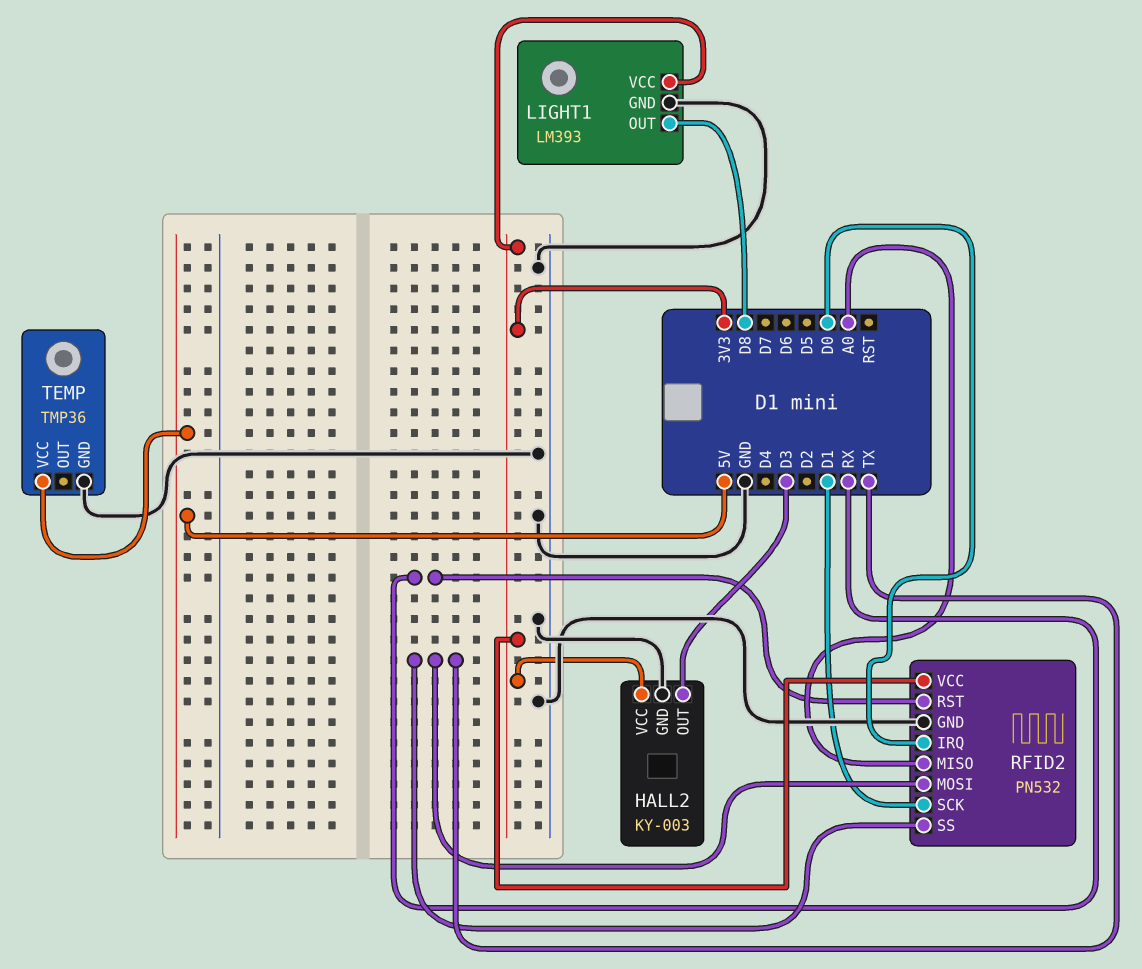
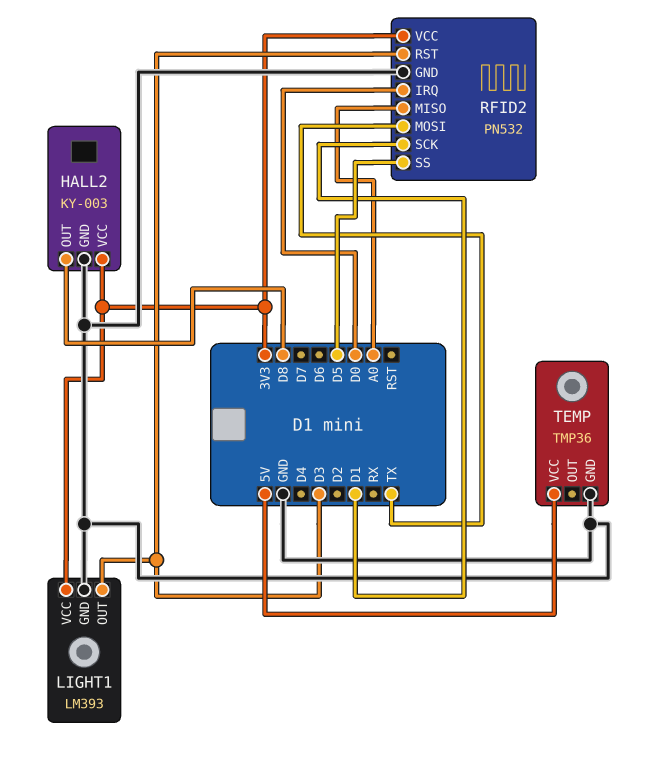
HALL2 pin OUT: D3 -> D8
LIGHT1 pin OUT: D8 -> D3
RFID2 pin RST: RX -> D3
RFID2 pin SS: TX -> D5

